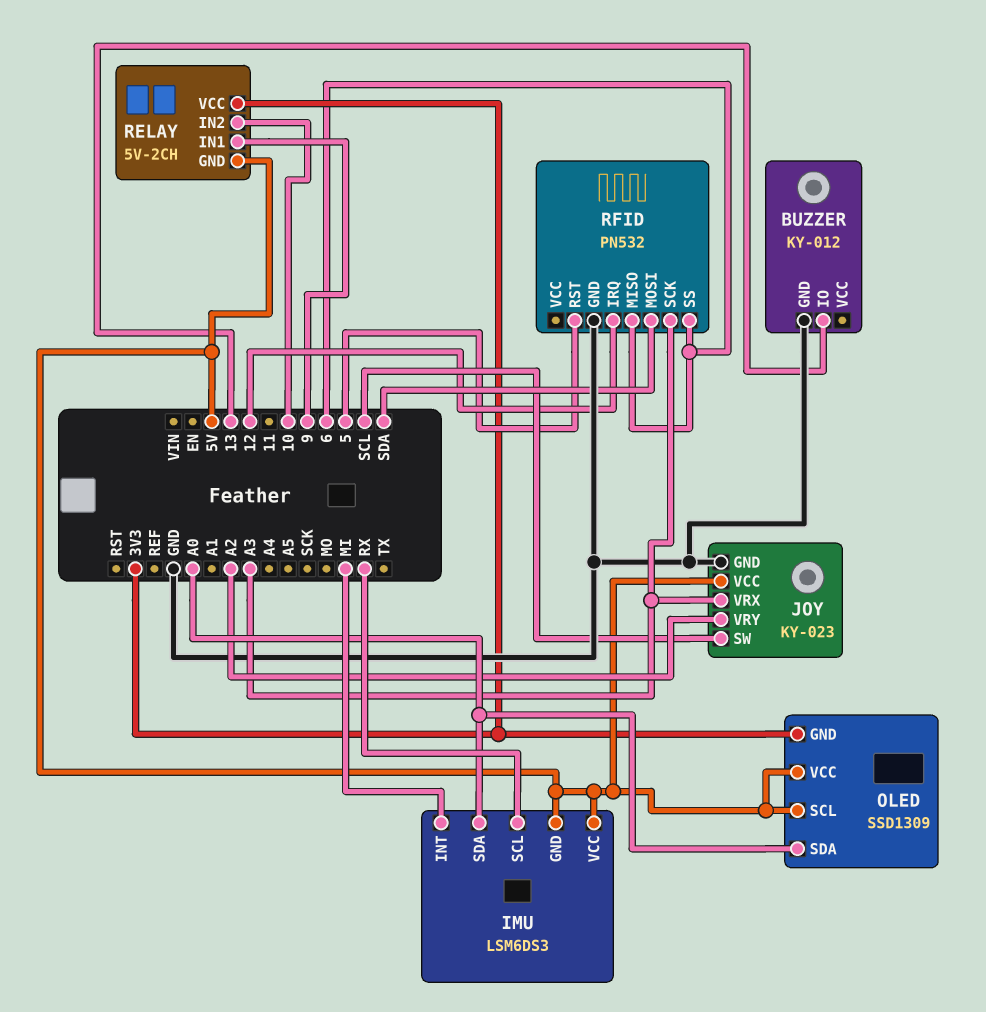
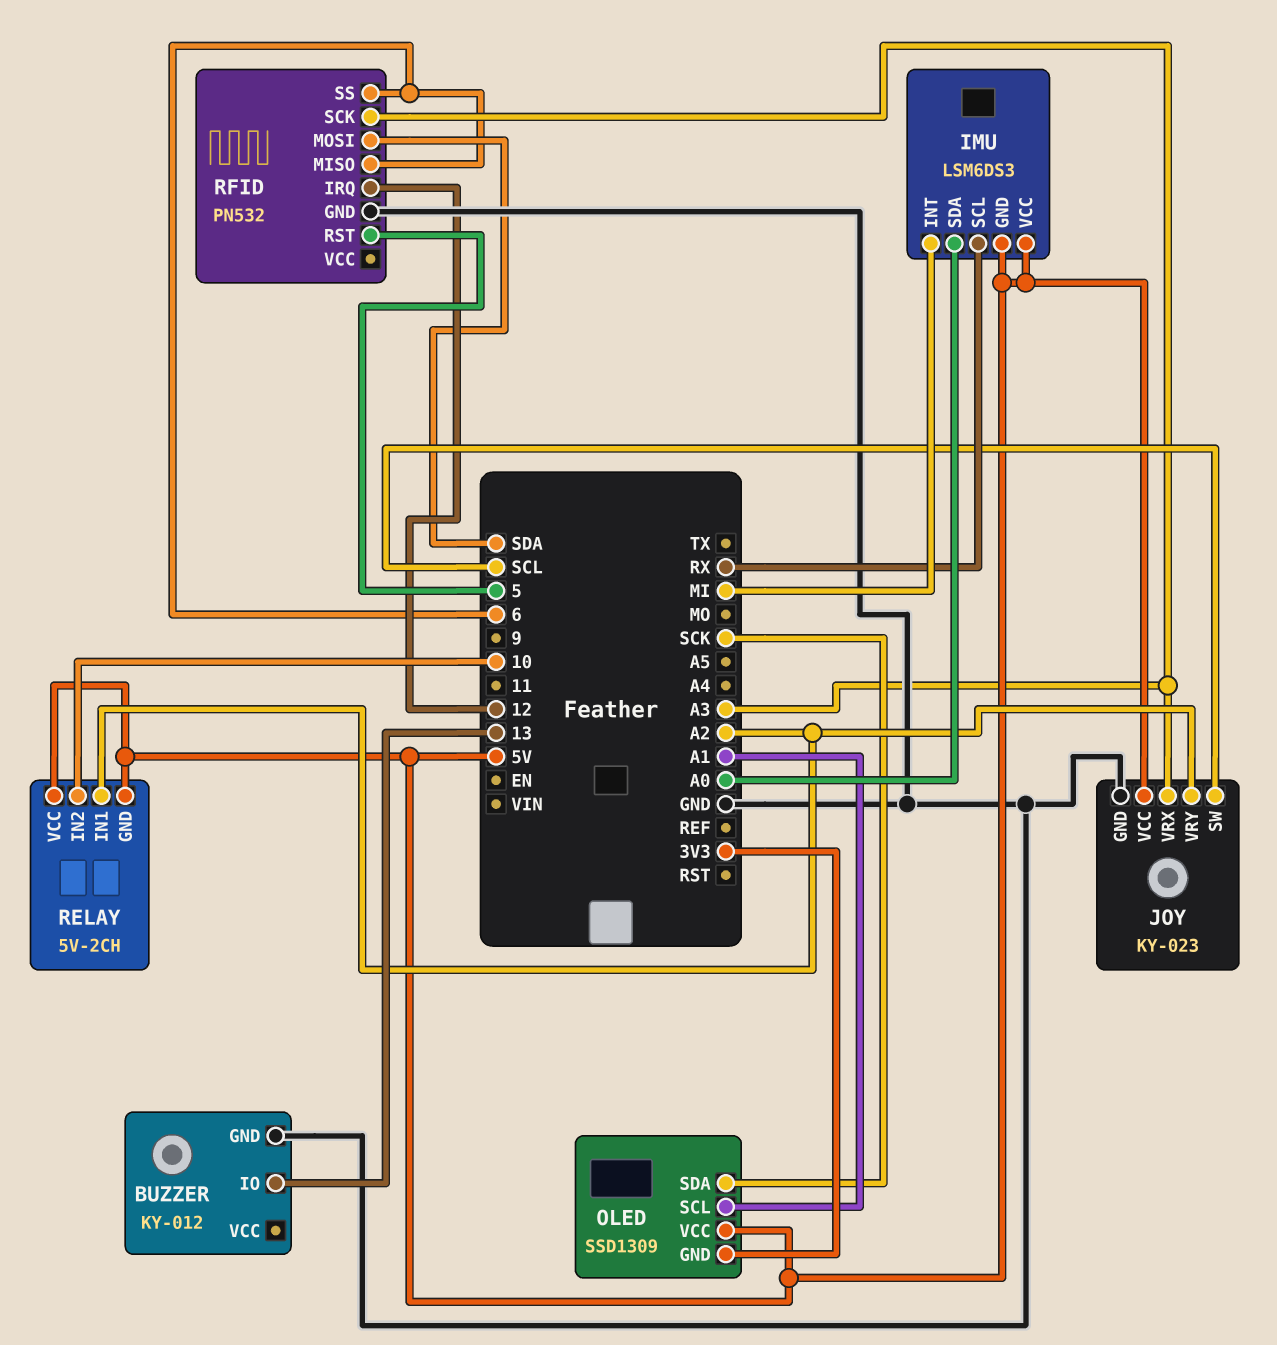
OLED pin SCL: 5V -> A1
OLED pin SDA: A0 -> SCK
RELAY pin IN1: 9 -> A2
RELAY pin VCC: 3V3 -> 5V

